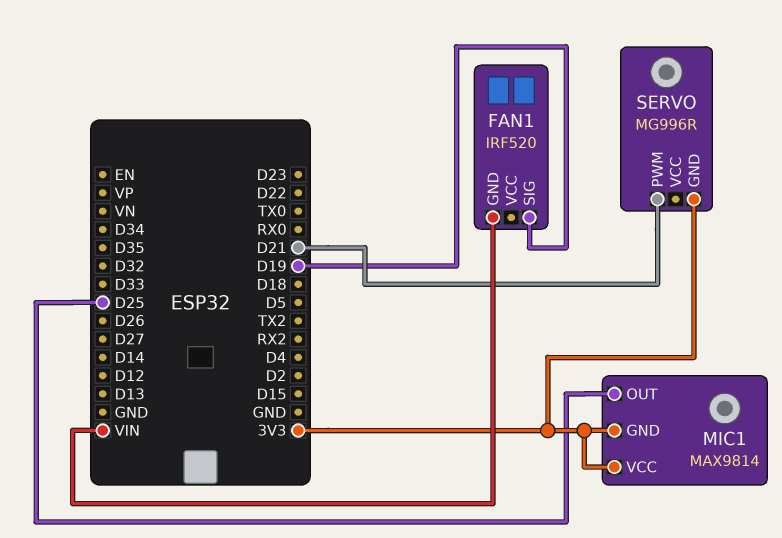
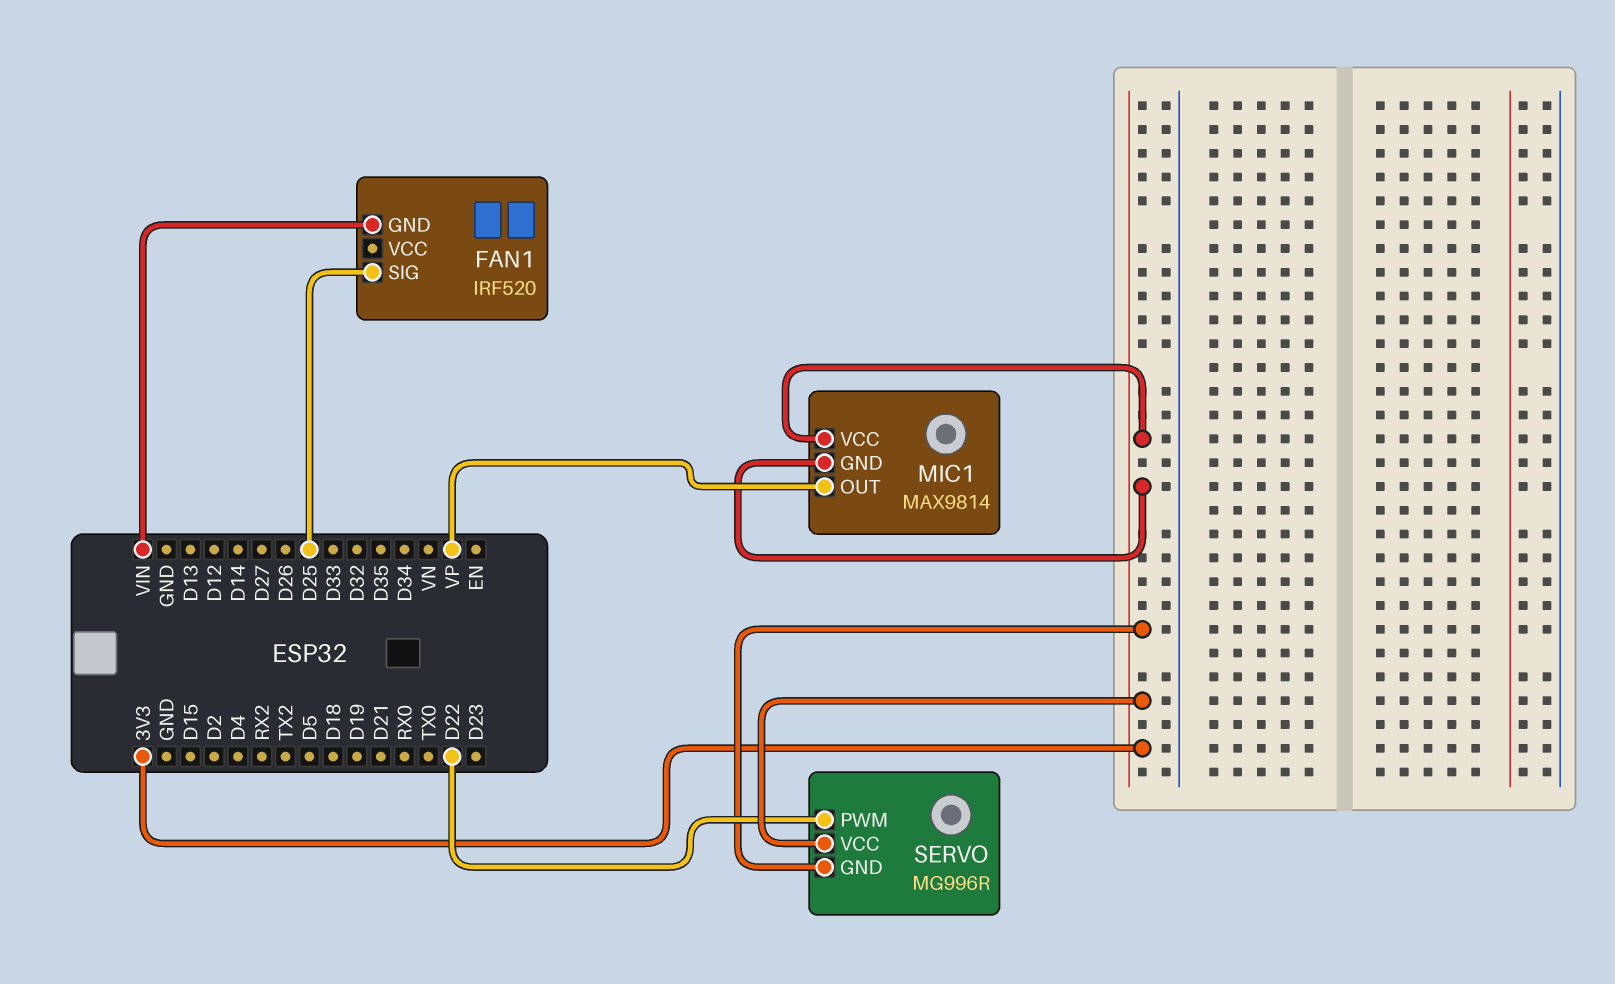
FAN1 pin SIG: D19 -> D25
MIC1 pin OUT: D25 -> VP
SERVO pin PWM: D21 -> D22
SERVO pin VCC: none -> 3V3

